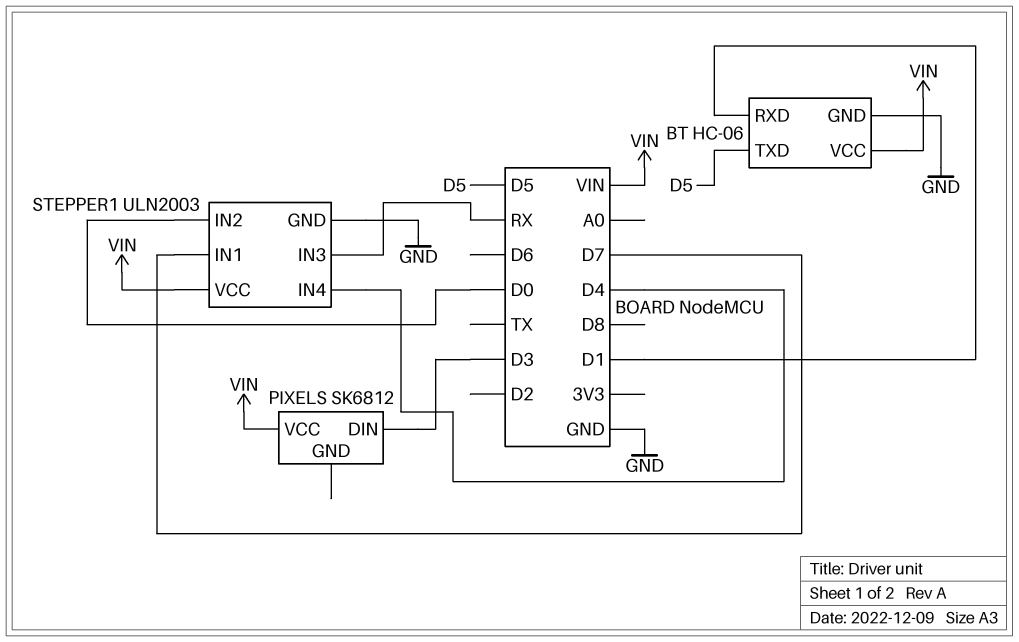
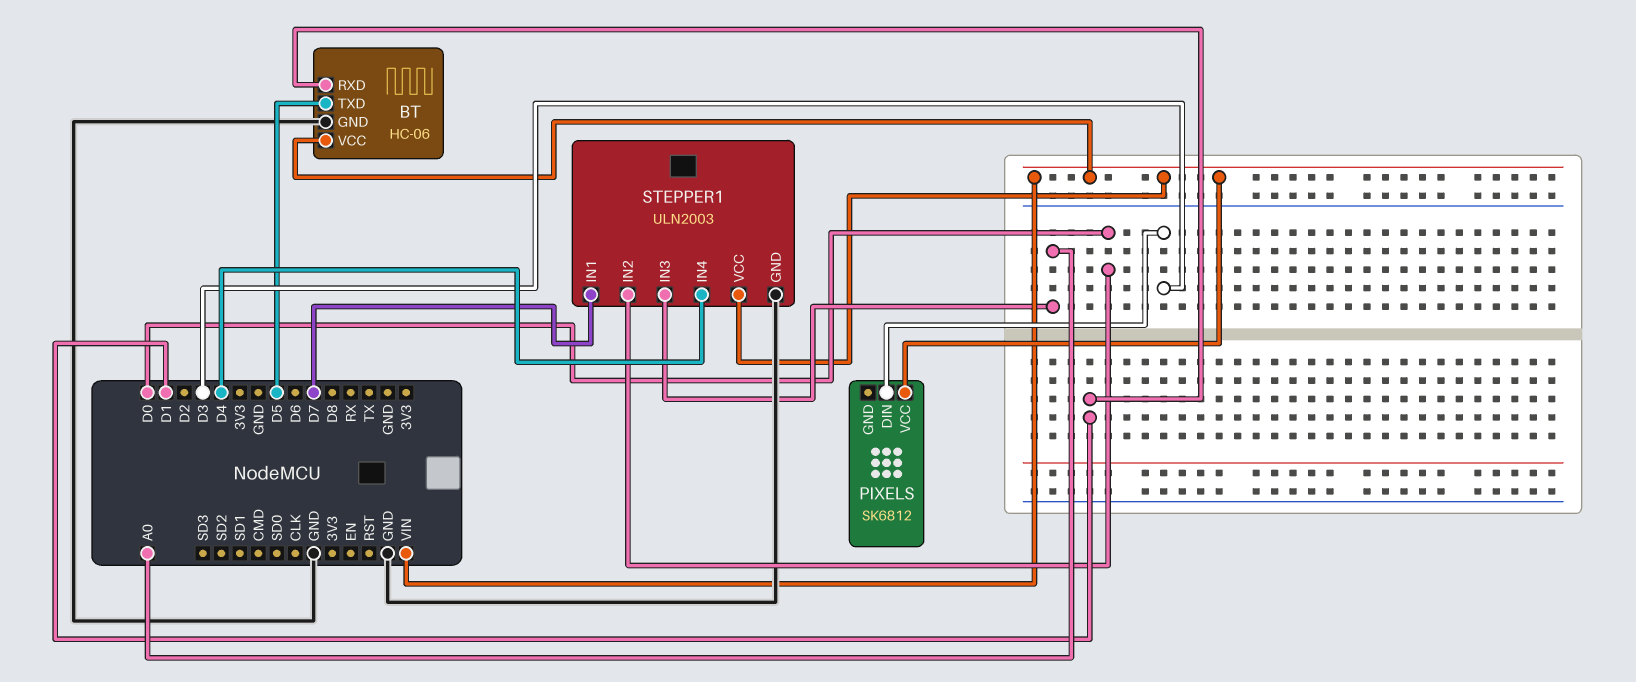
STEPPER1 pin IN3: RX -> A0

